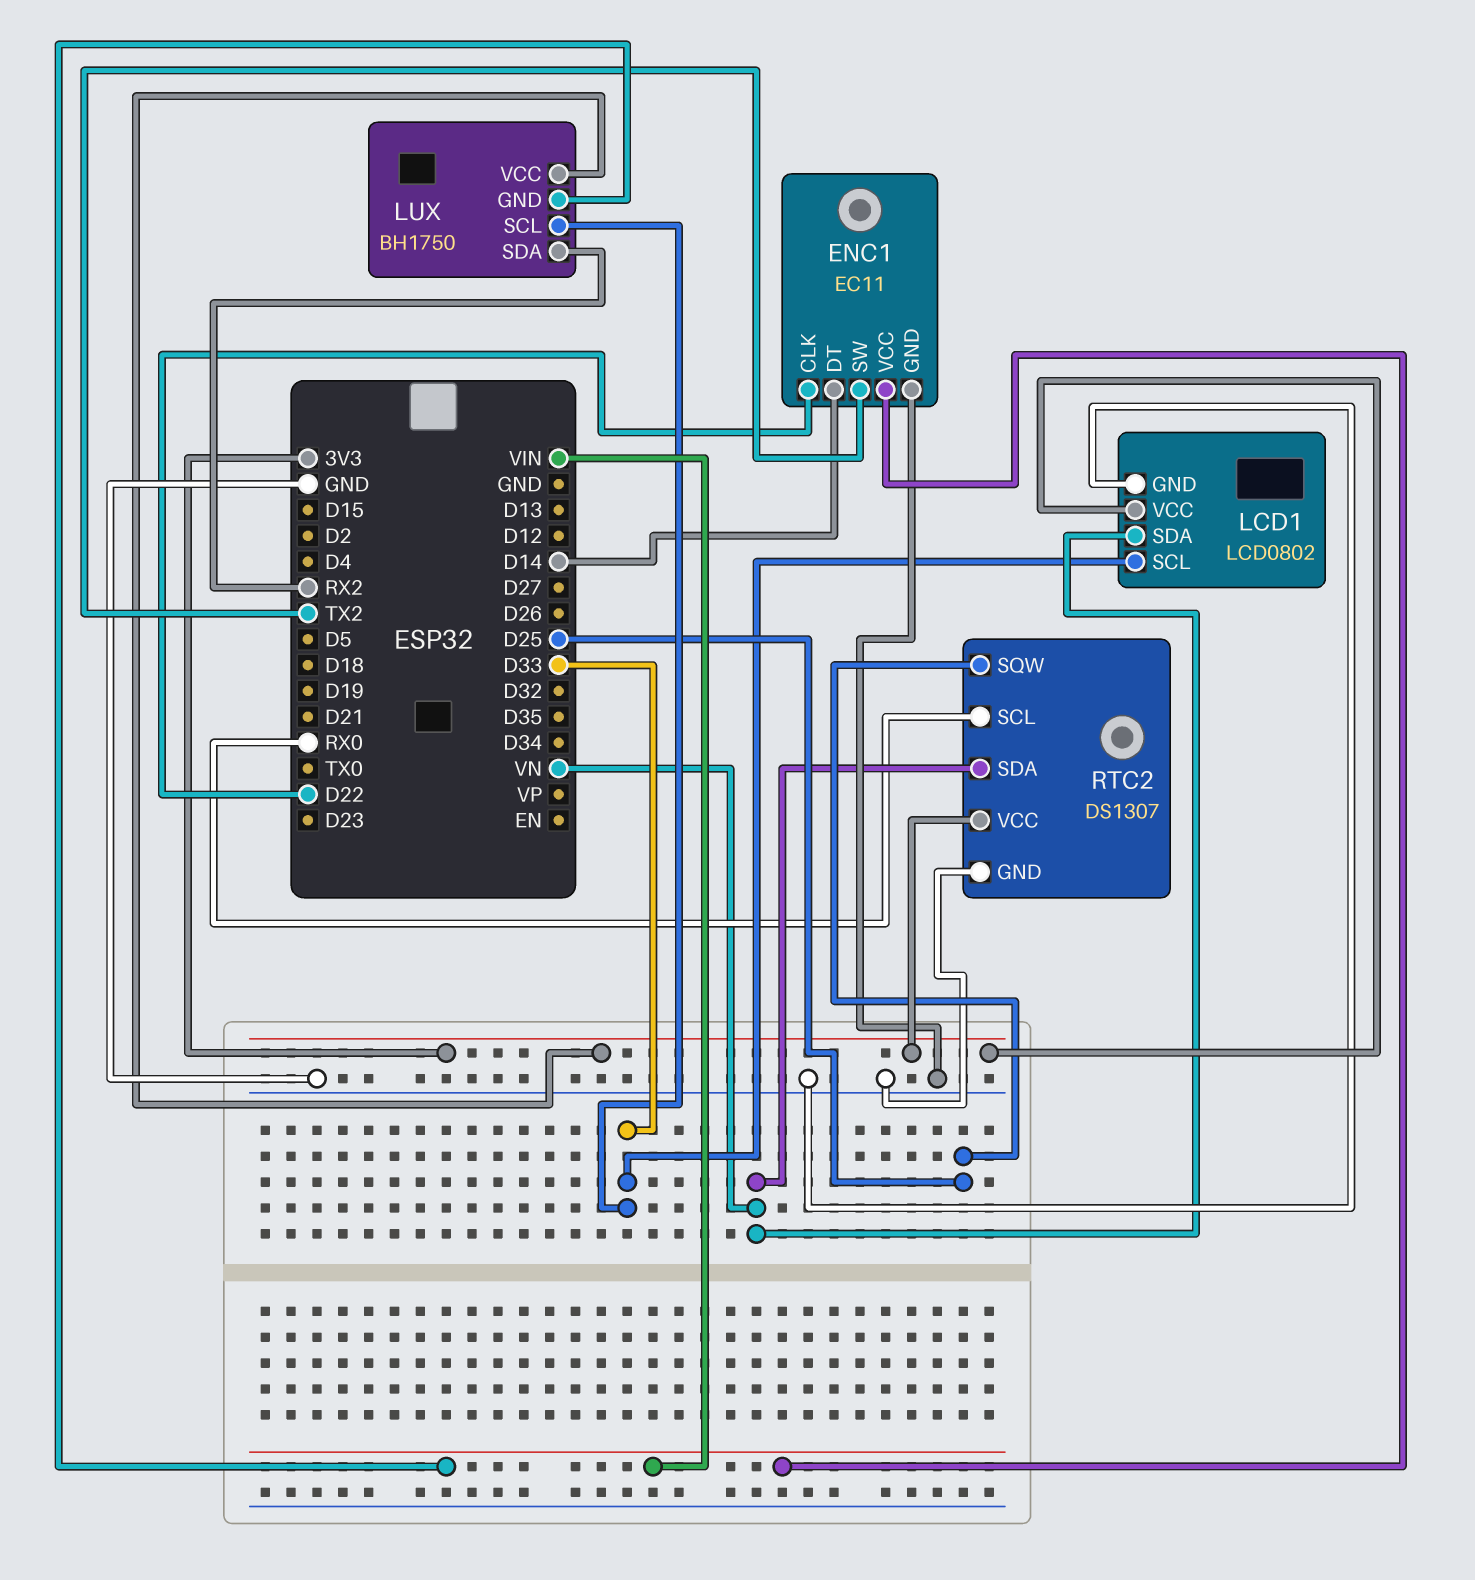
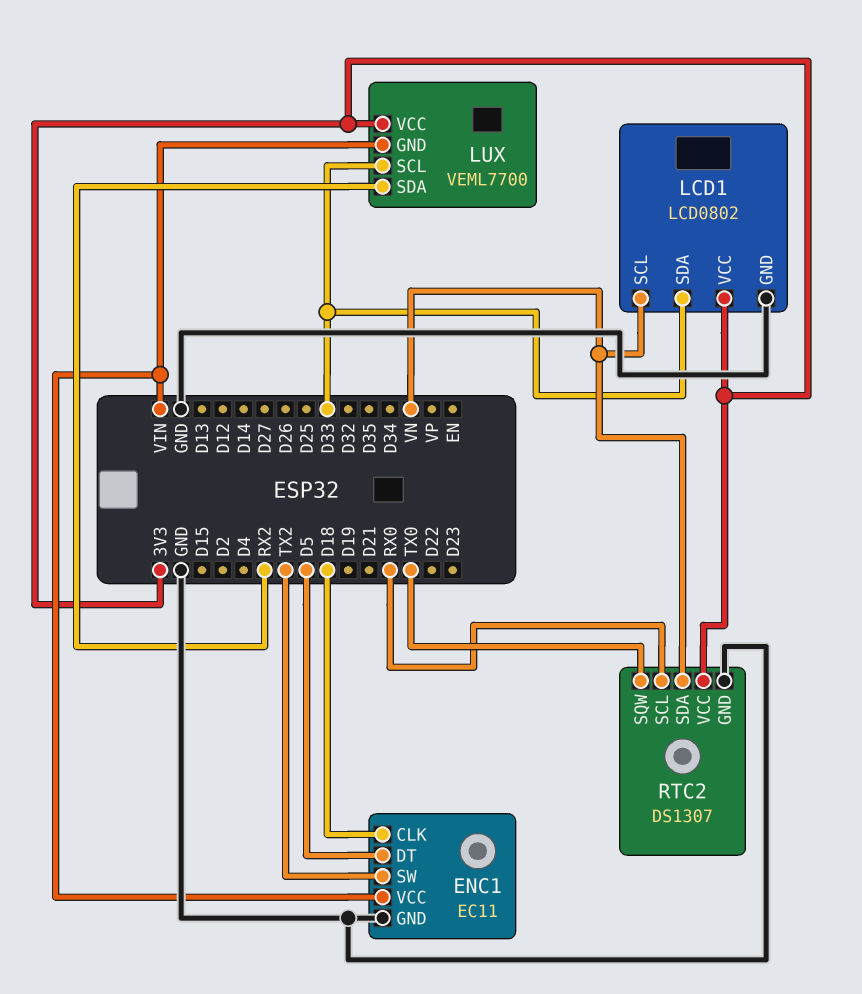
ENC1 pin CLK: D22 -> D18
ENC1 pin DT: D14 -> D5
LCD1 pin SCL: D33 -> VN
LCD1 pin SDA: VN -> D33
LUX: BH1750 -> VEML7700
RTC2 pin SQW: D25 -> TX0

